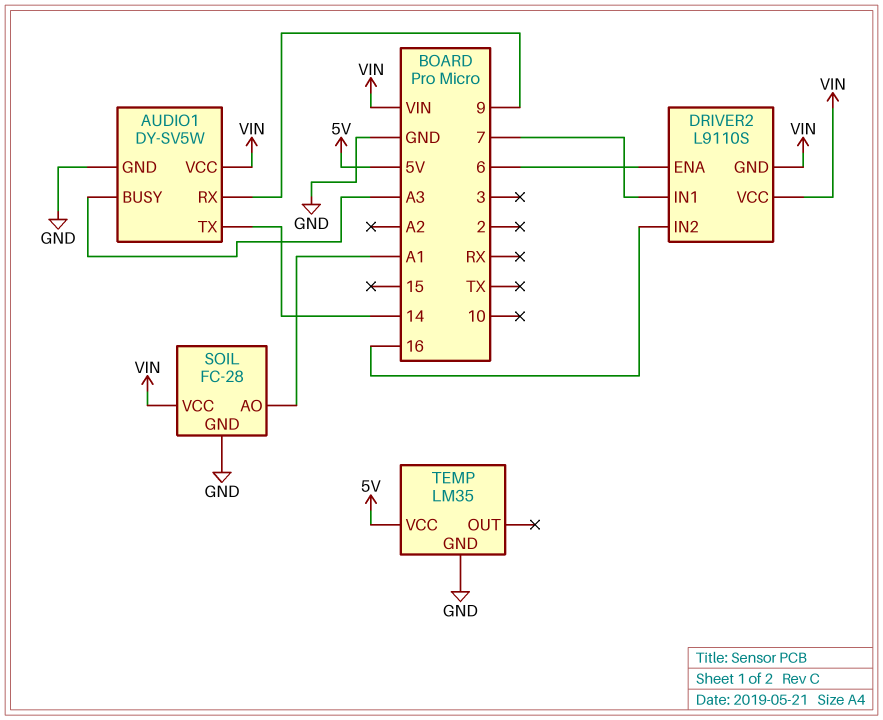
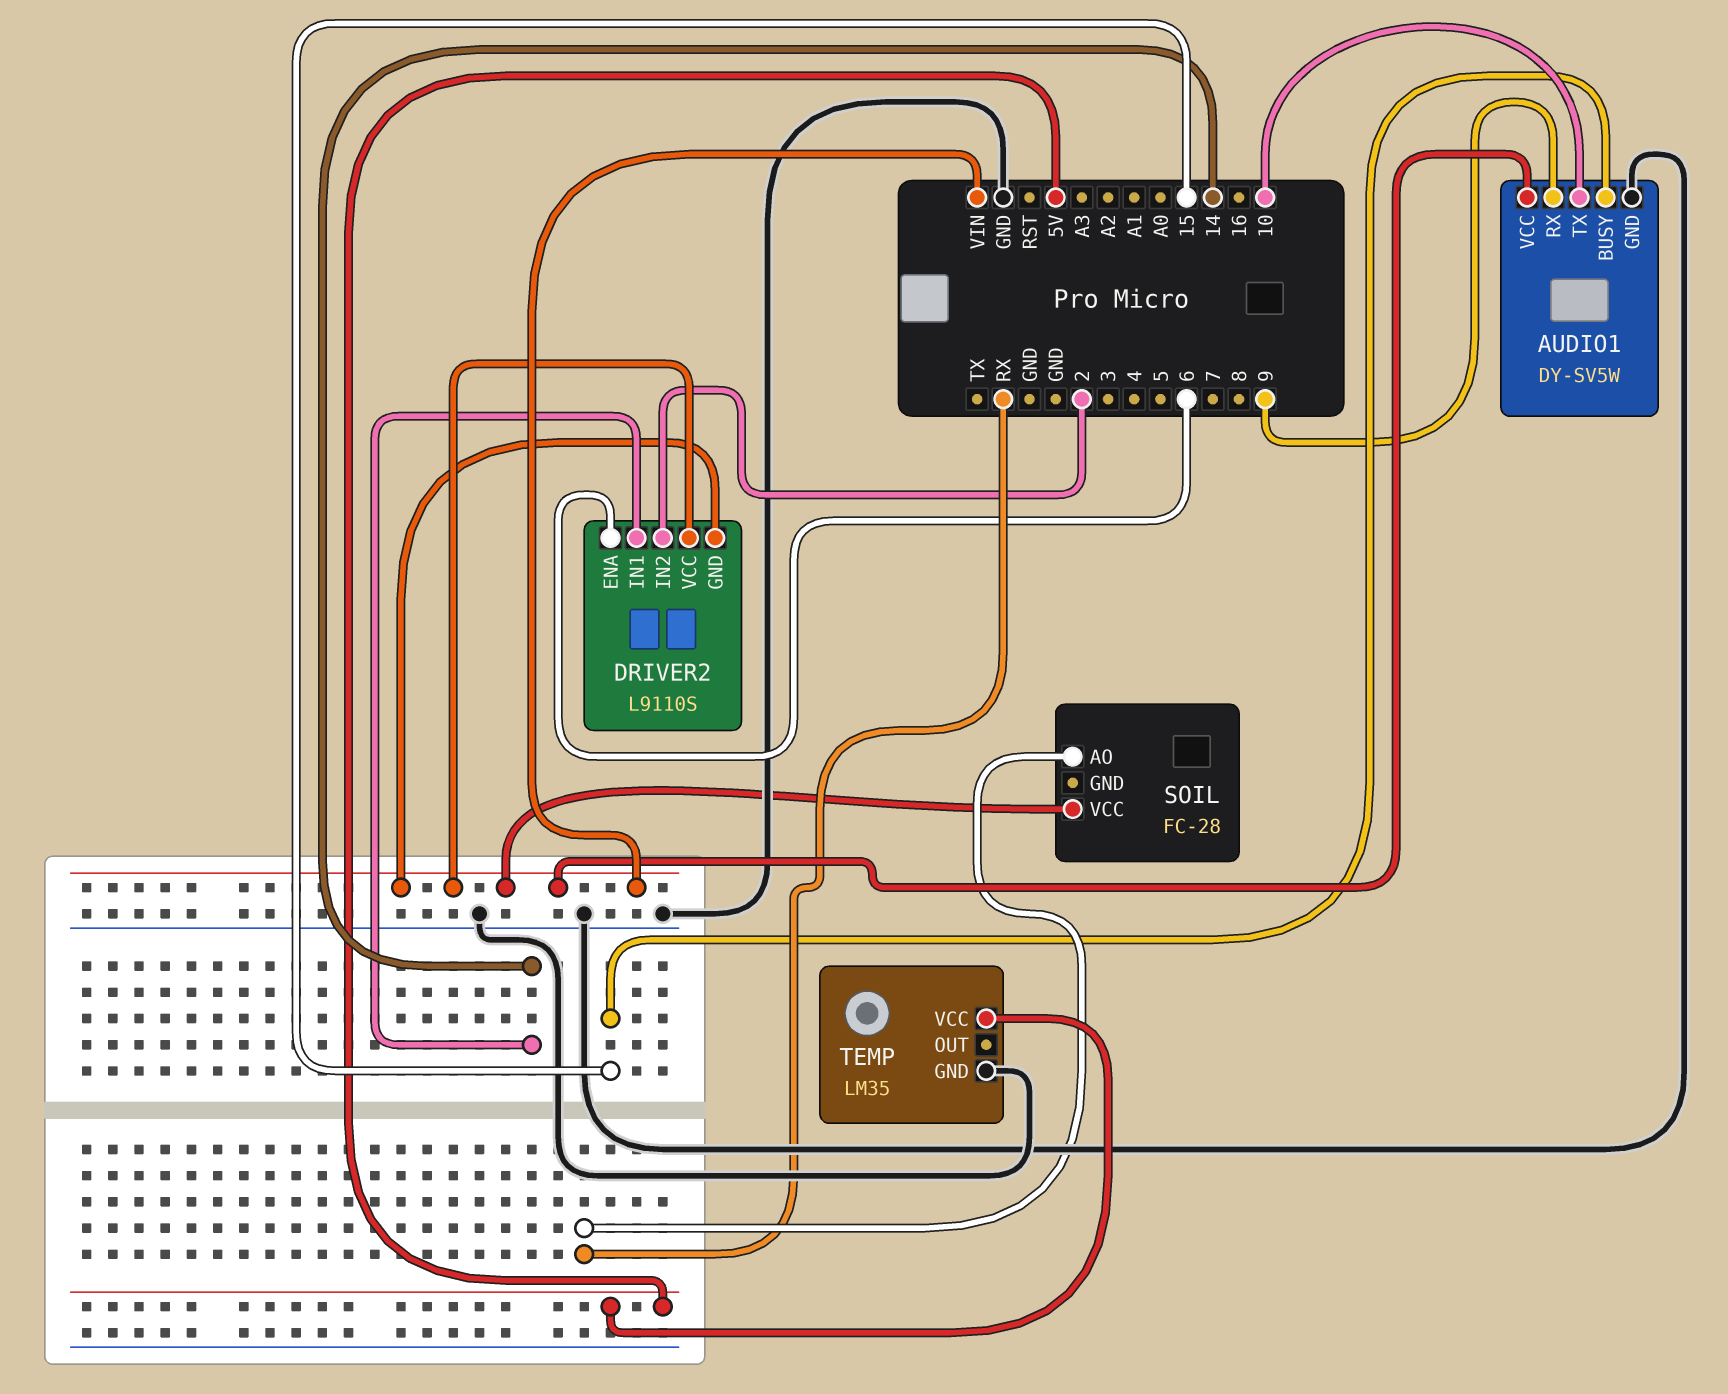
AUDIO1 pin BUSY: A3 -> 15
AUDIO1 pin TX: 14 -> 10
DRIVER2 pin IN1: 7 -> 14
DRIVER2 pin IN2: 16 -> 2
SOIL pin AO: A1 -> RX
SOIL pin GND: GND -> none

